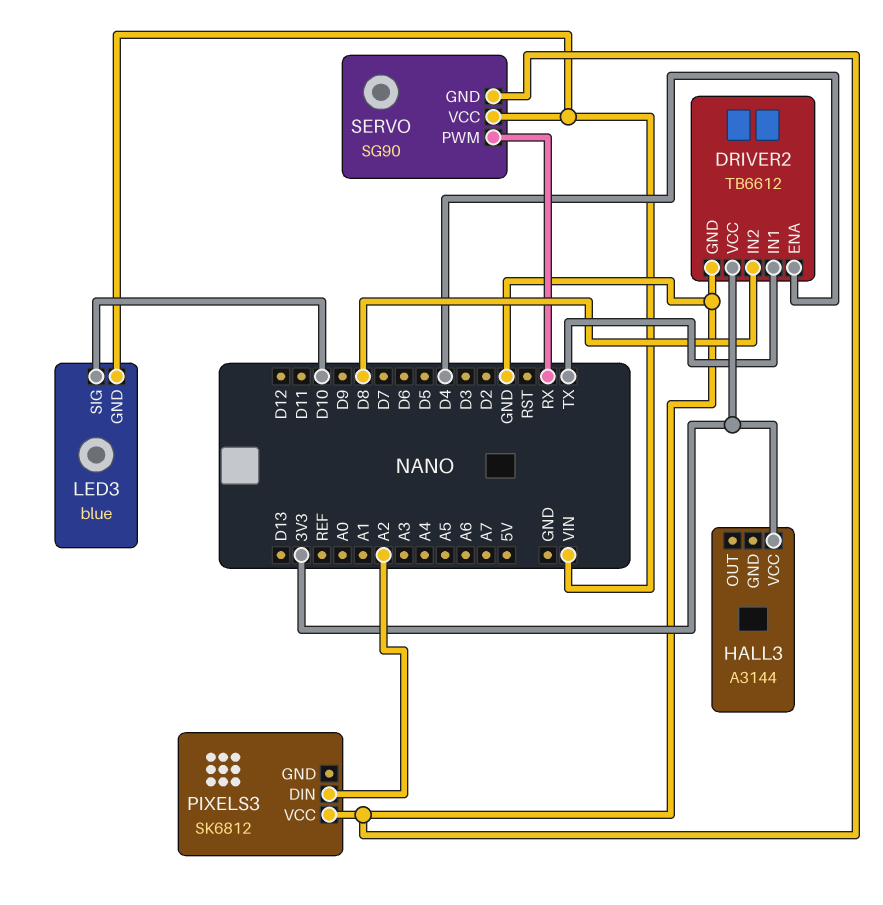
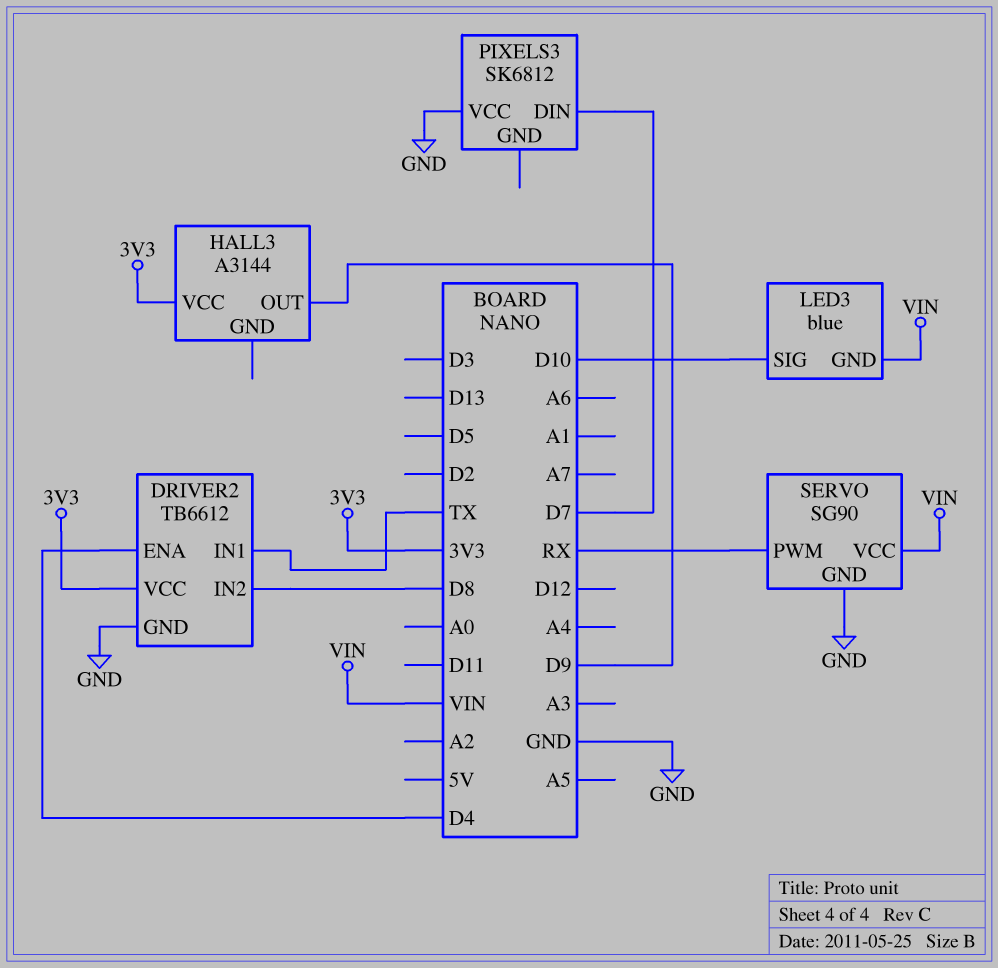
HALL3 pin OUT: none -> D9
PIXELS3 pin DIN: A2 -> D7

